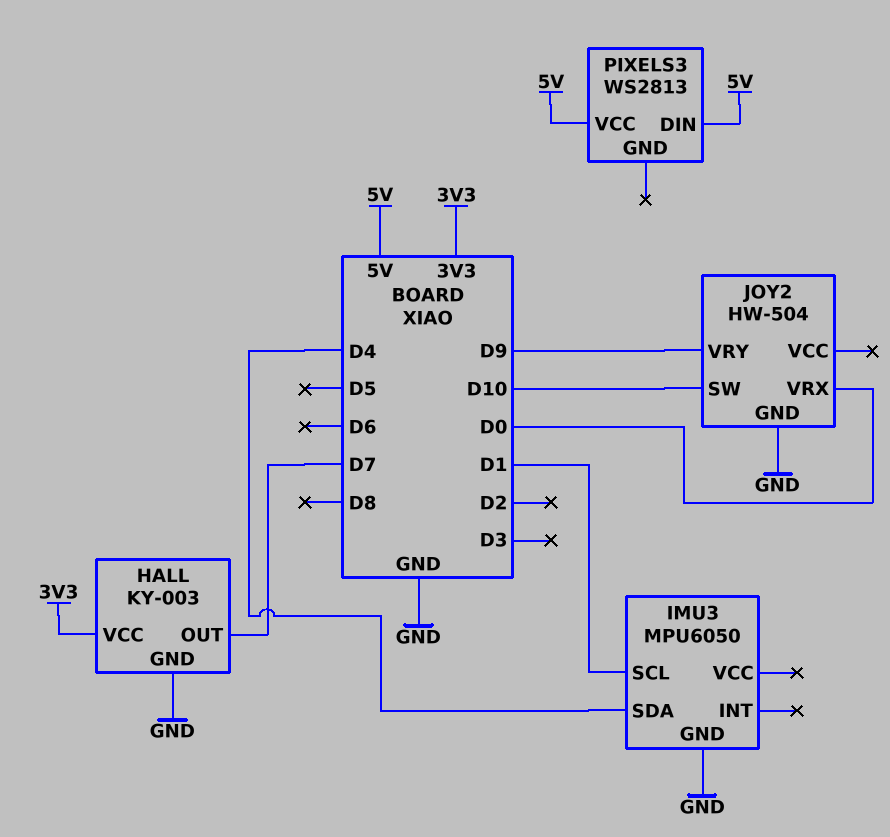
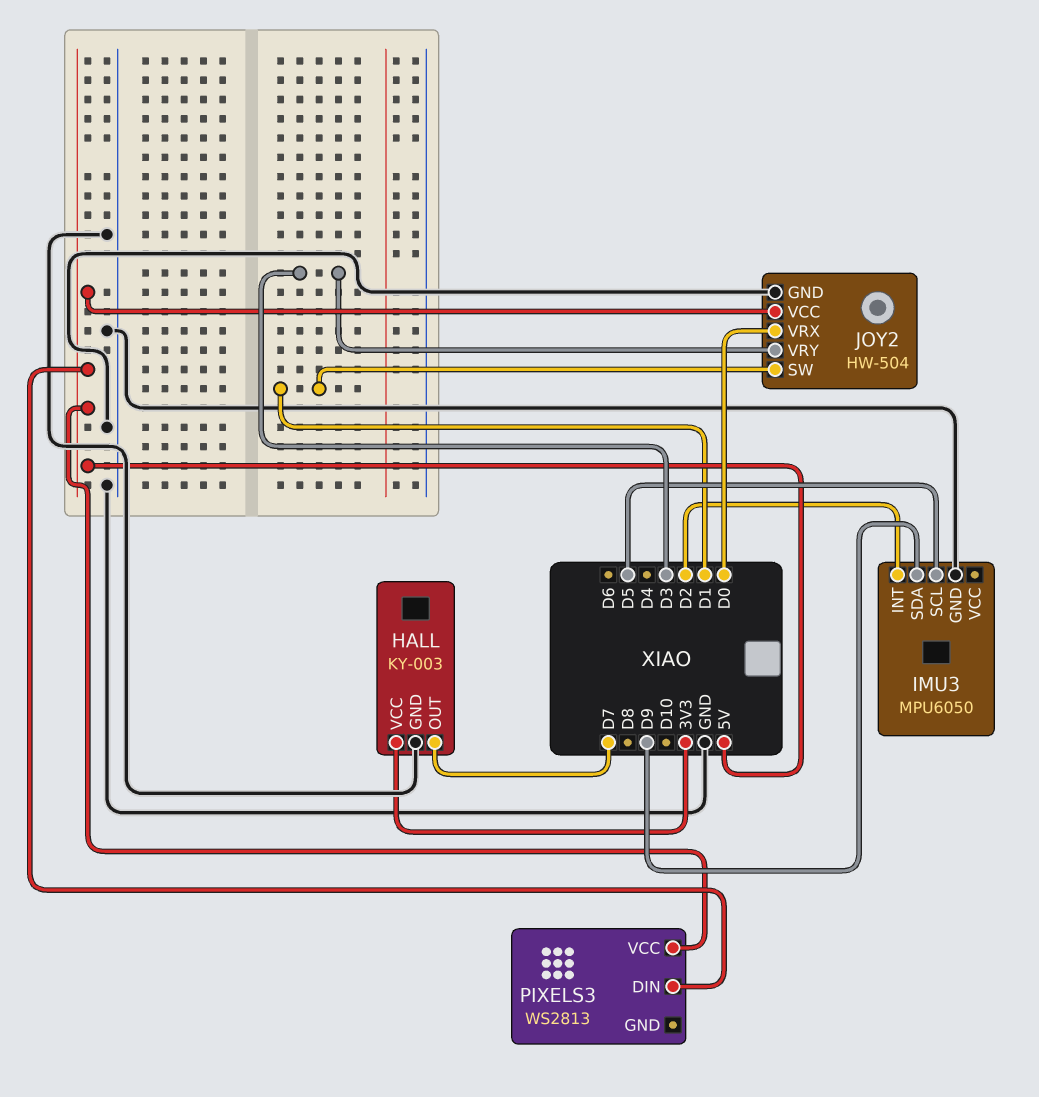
IMU3 pin INT: none -> D2
IMU3 pin SCL: D1 -> D5
IMU3 pin SDA: D4 -> D9
JOY2 pin SW: D10 -> D1
JOY2 pin VCC: none -> 5V
JOY2 pin VRY: D9 -> D3

